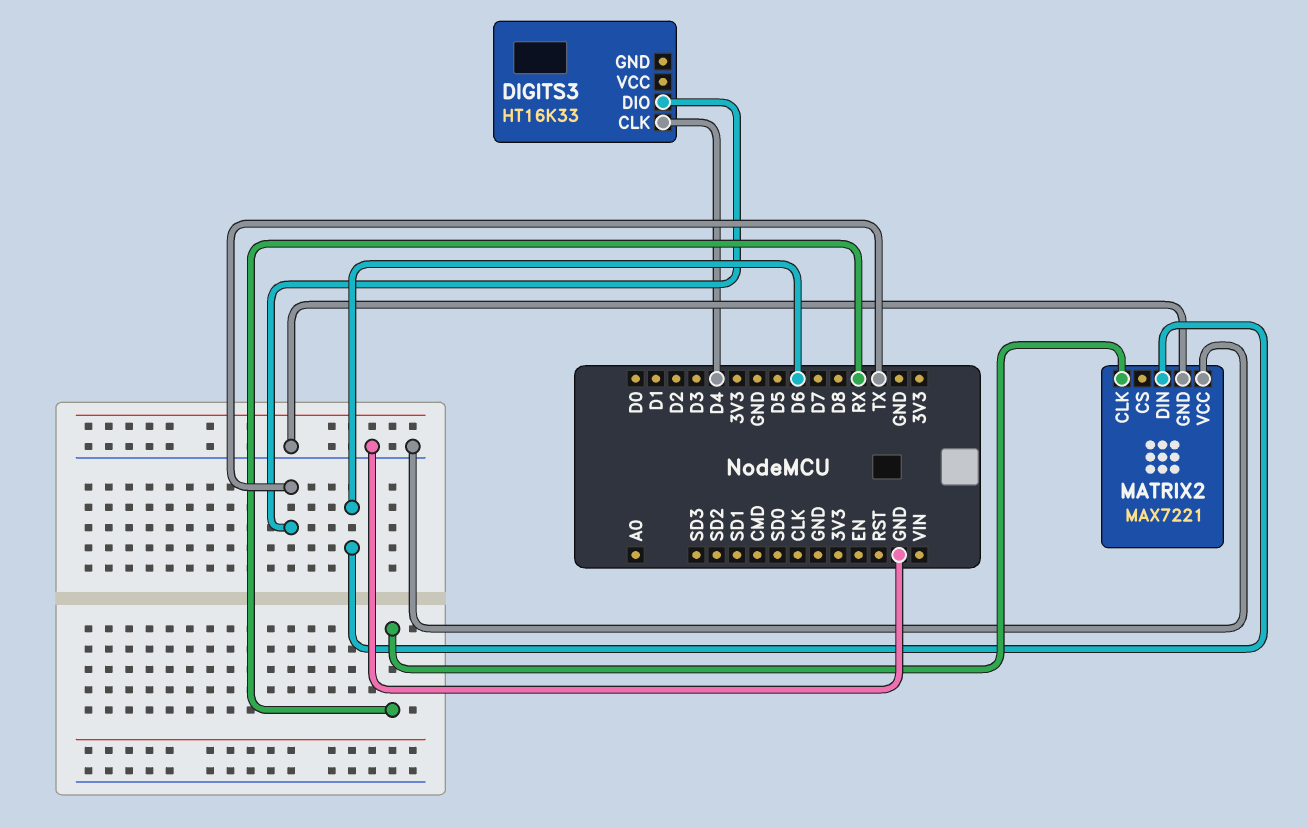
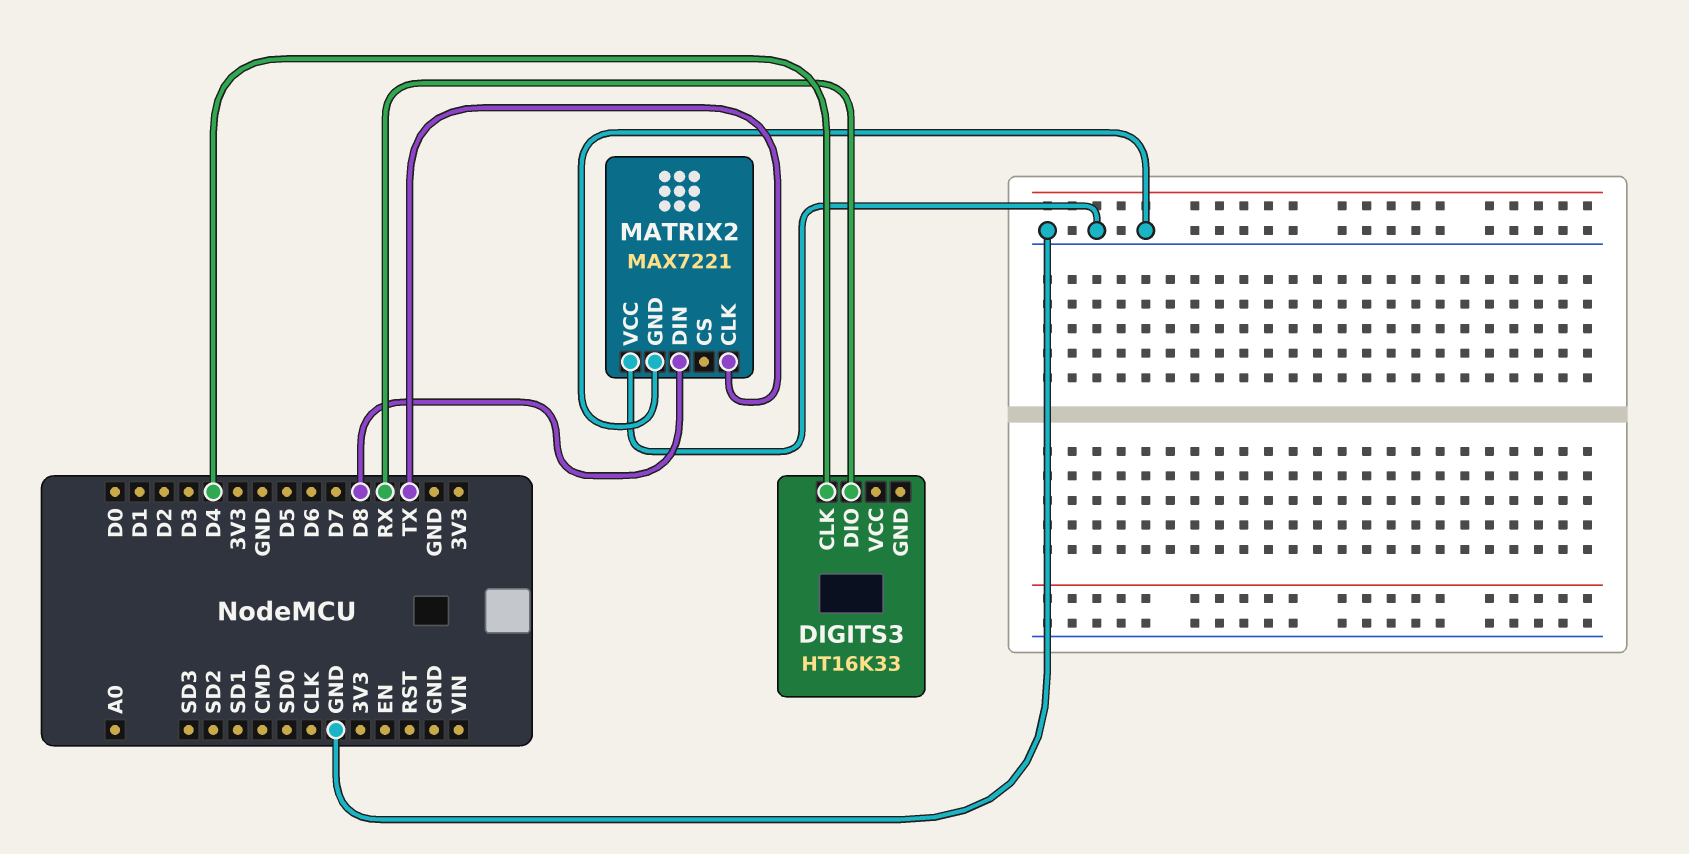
DIGITS3 pin DIO: TX -> RX
MATRIX2 pin CLK: RX -> TX
MATRIX2 pin DIN: D6 -> D8

